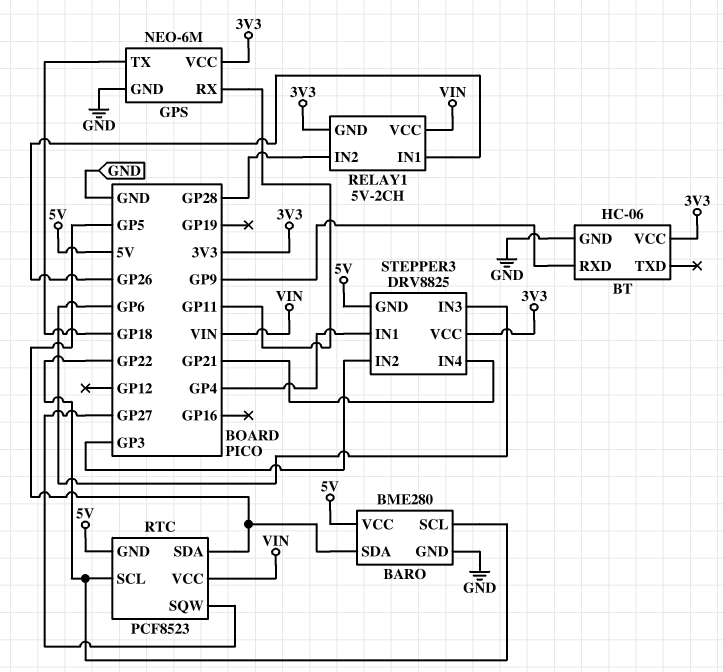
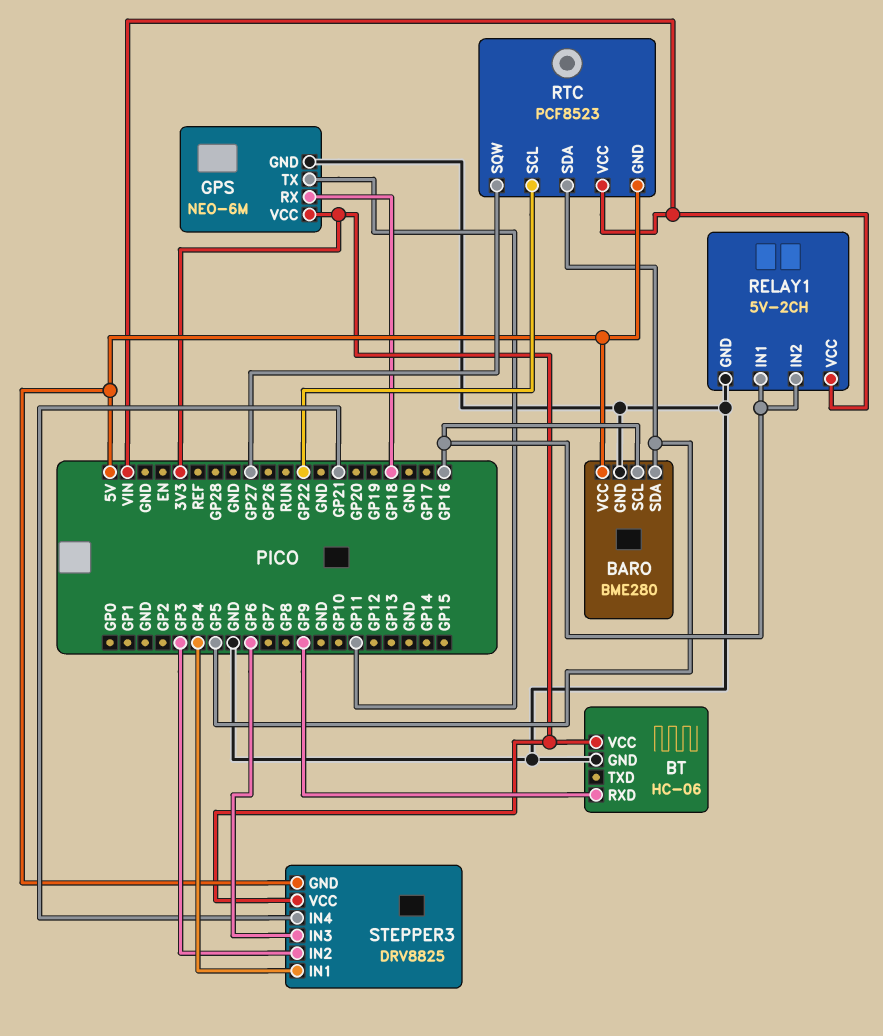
BARO pin SCL: GP22 -> GP16
GPS pin RX: GP11 -> GP18
GPS pin TX: GP18 -> GP11
RELAY1 pin GND: 3V3 -> GND
RELAY1 pin IN1: GP26 -> GP16
RELAY1 pin IN2: GP28 -> GP16

